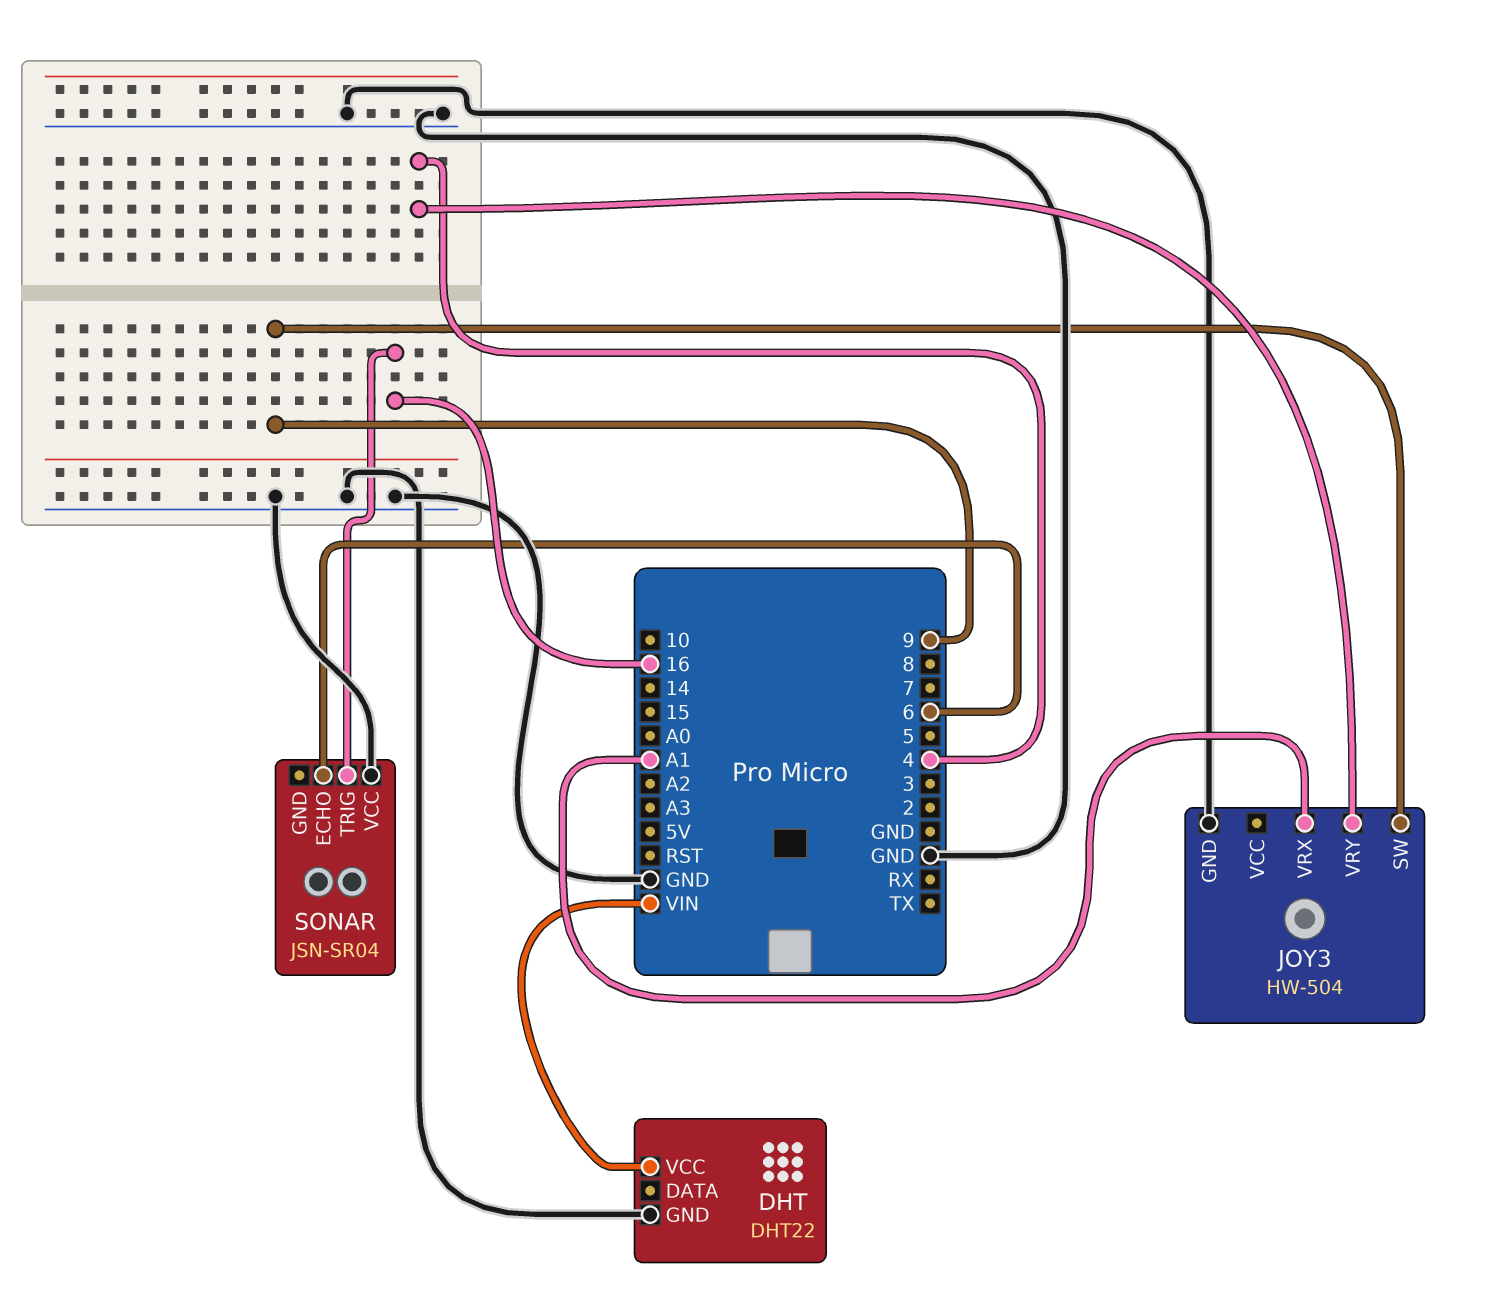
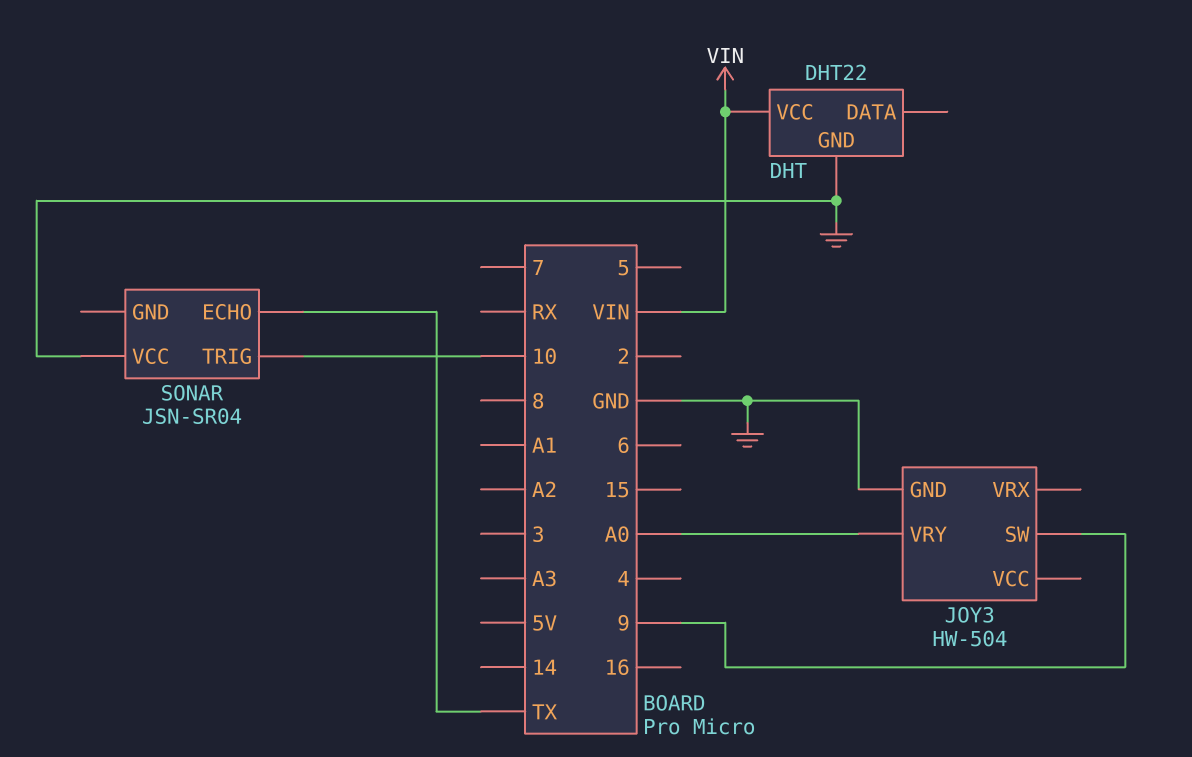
JOY3 pin VRX: A1 -> none
JOY3 pin VRY: 4 -> A0
SONAR pin ECHO: 6 -> TX
SONAR pin TRIG: 16 -> 10

